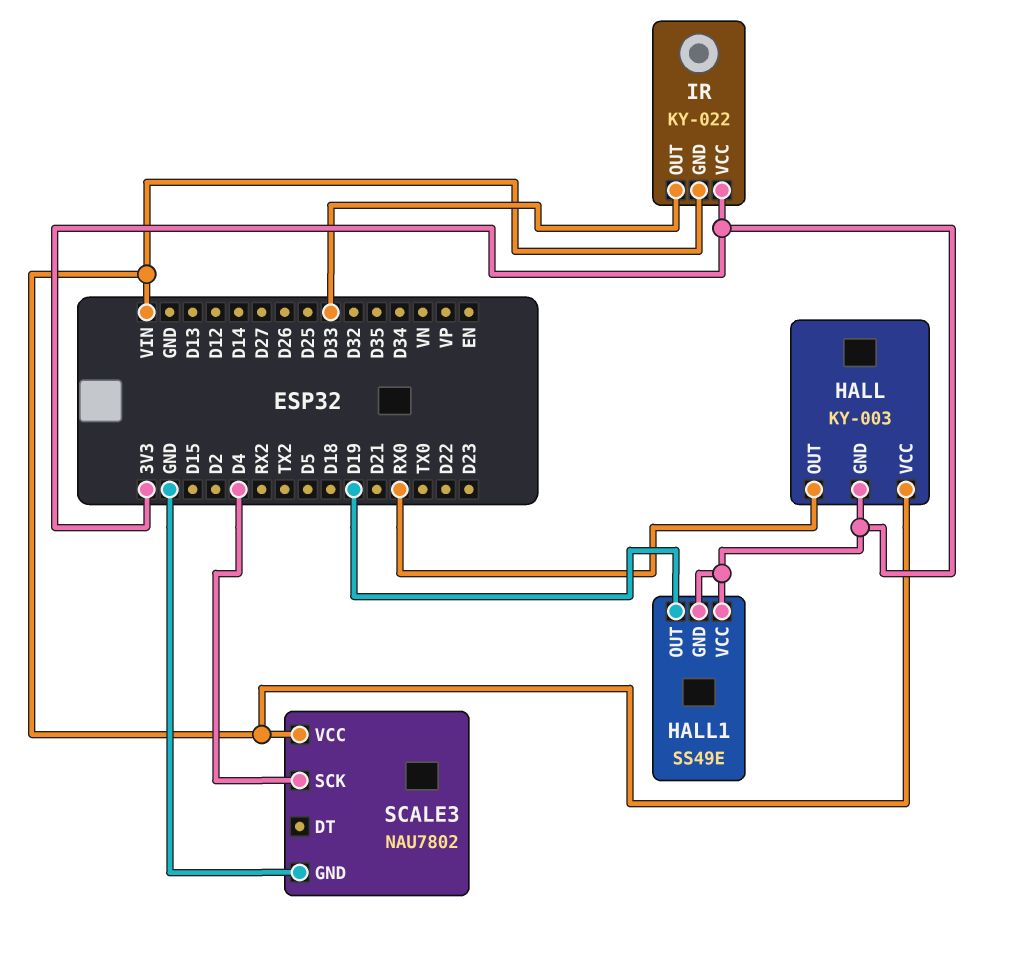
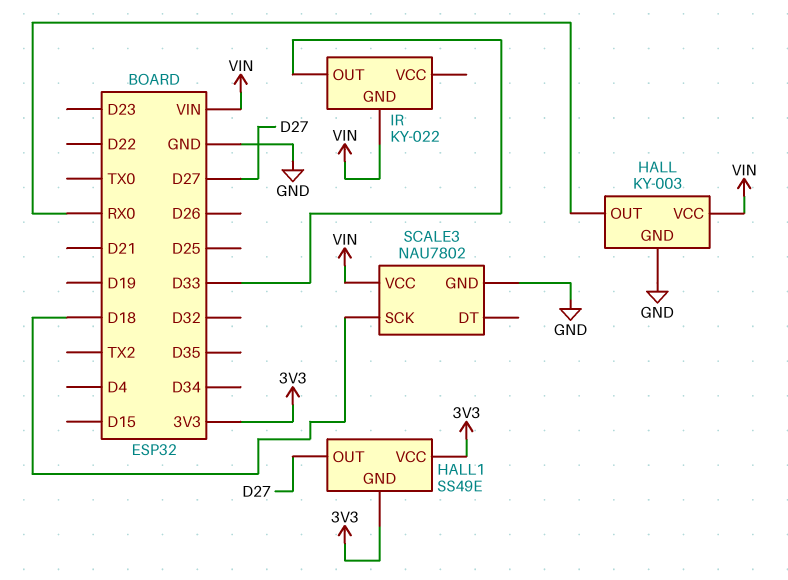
HALL pin GND: 3V3 -> GND
HALL1 pin OUT: D19 -> D27
IR pin VCC: 3V3 -> none
SCALE3 pin SCK: D4 -> D18

